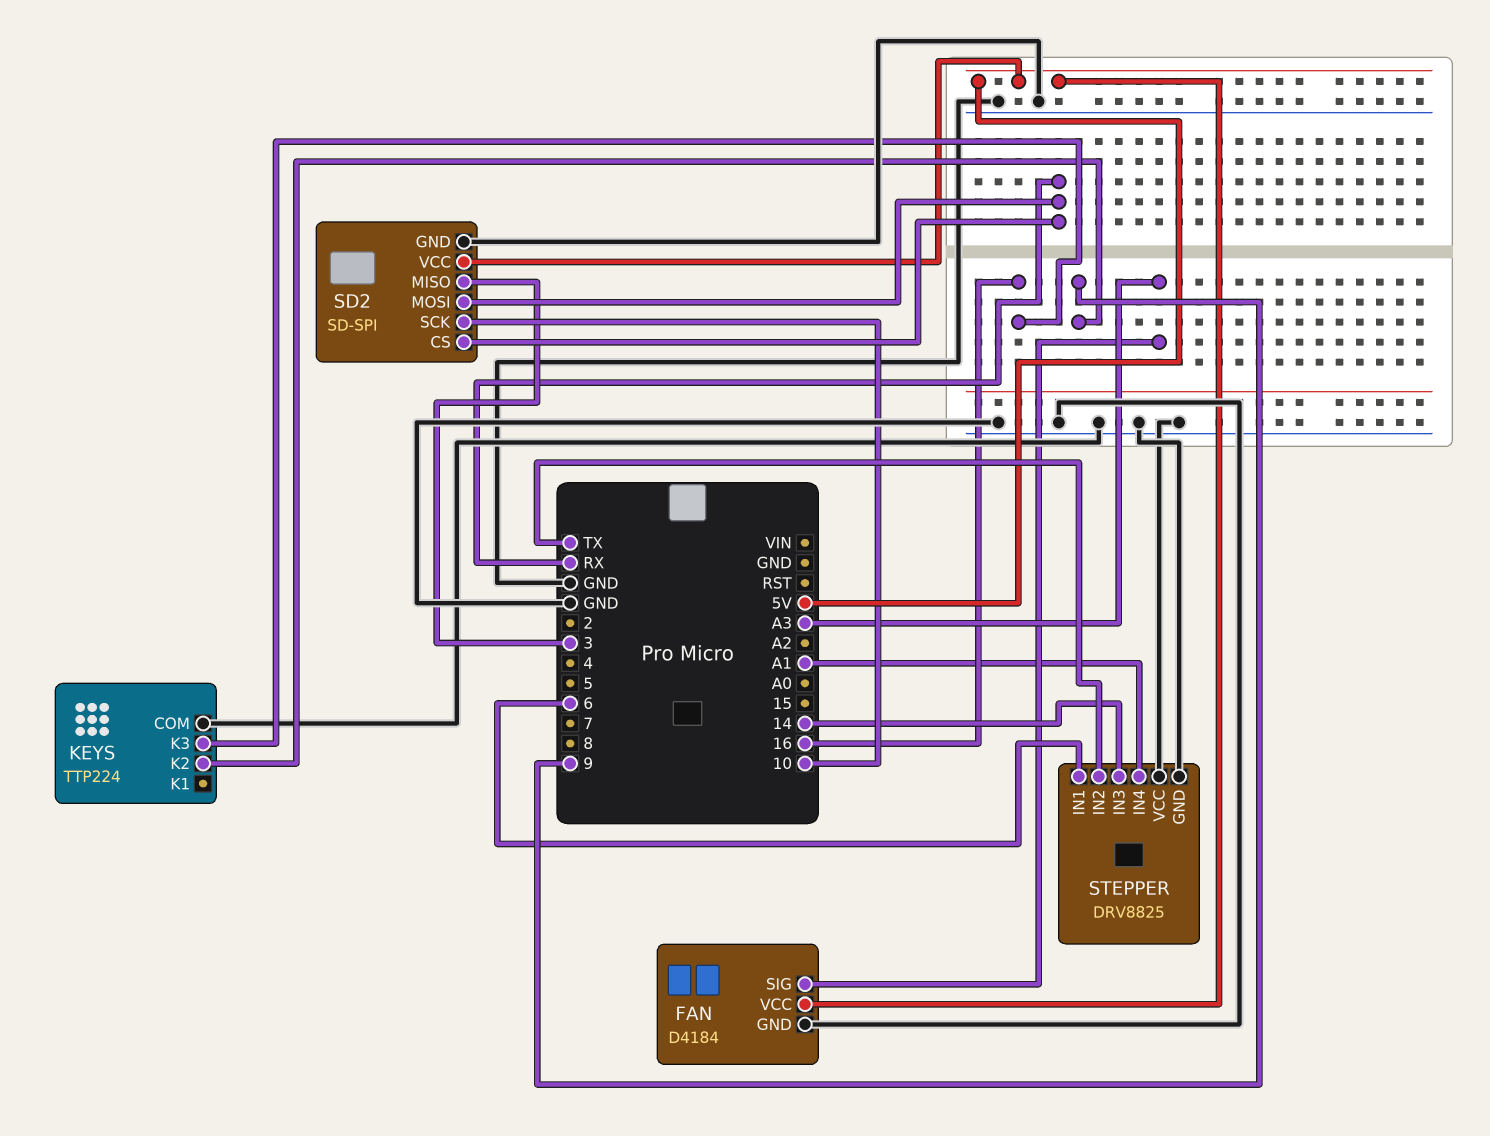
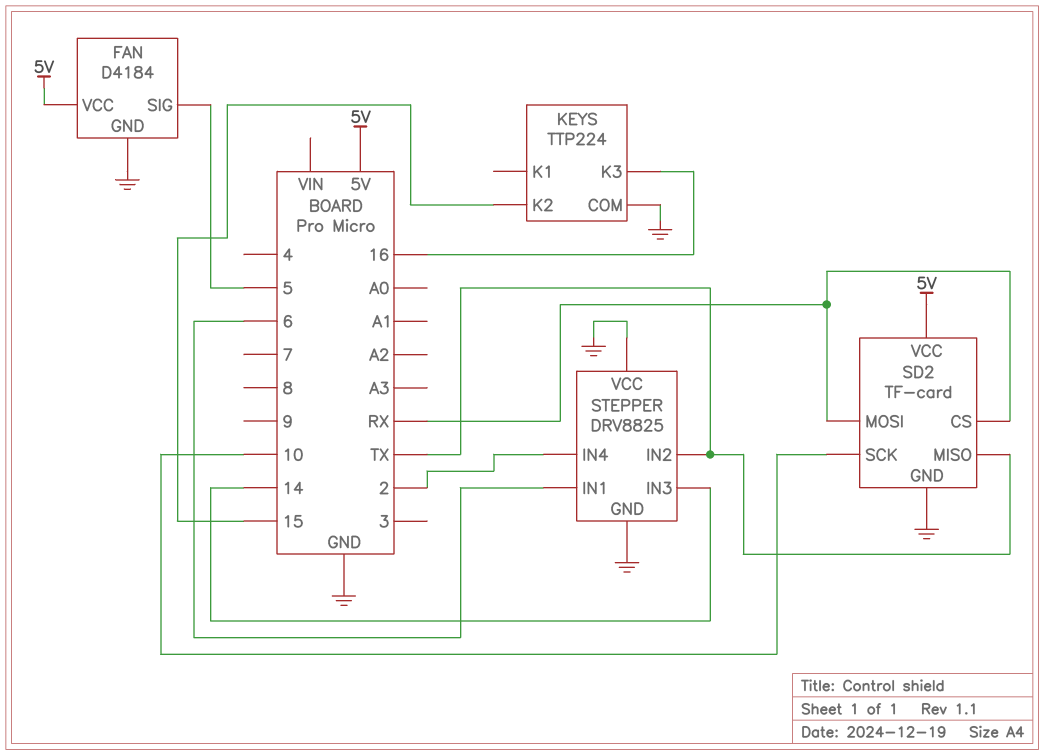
FAN pin SIG: A3 -> 5
KEYS pin K2: 9 -> 15
SD2: SD-SPI -> TF-card
SD2 pin MISO: 3 -> TX
STEPPER pin IN4: A1 -> 2

